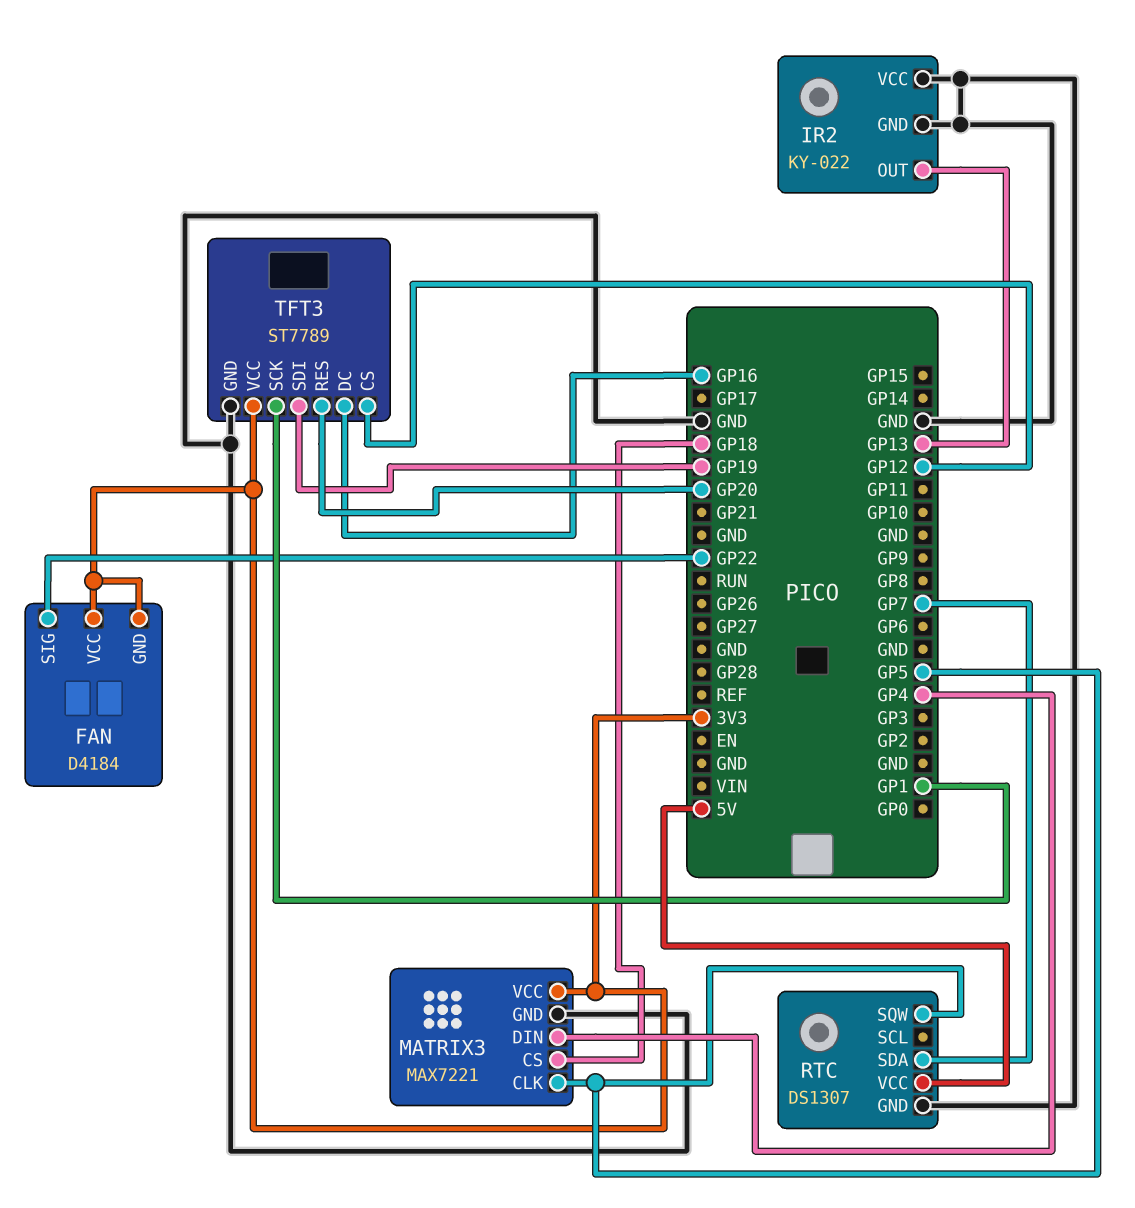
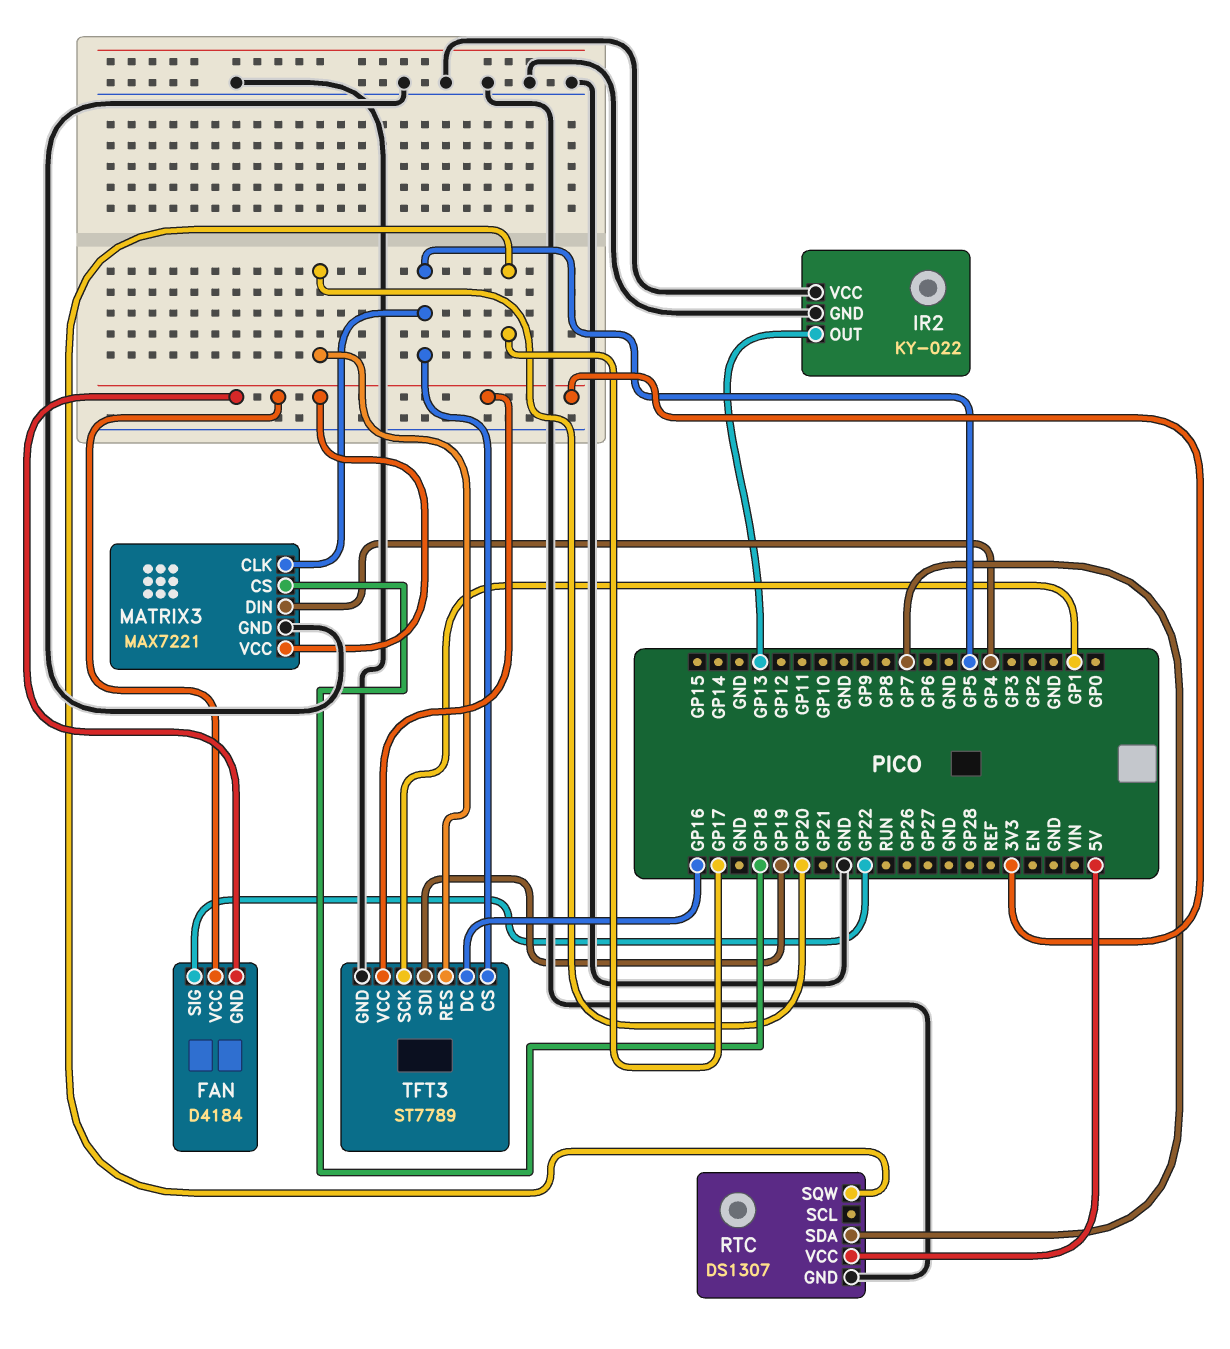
RTC pin SQW: GP5 -> GP17
TFT3 pin CS: GP12 -> GP5

